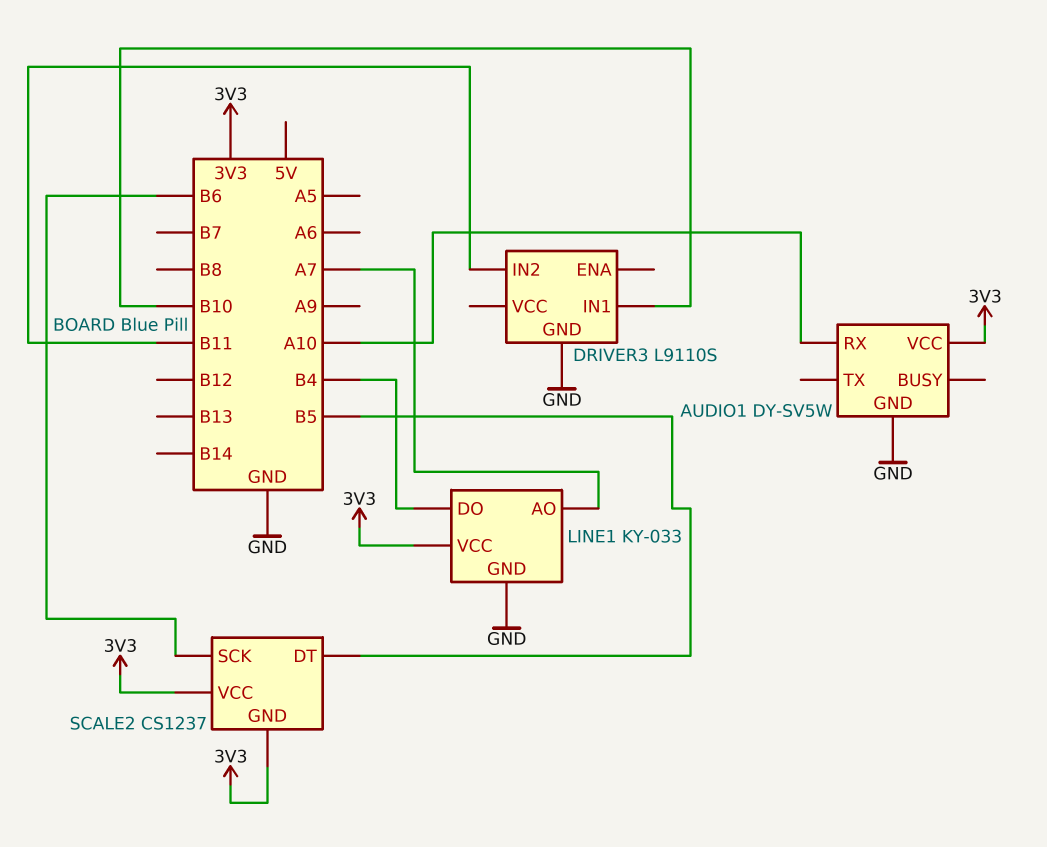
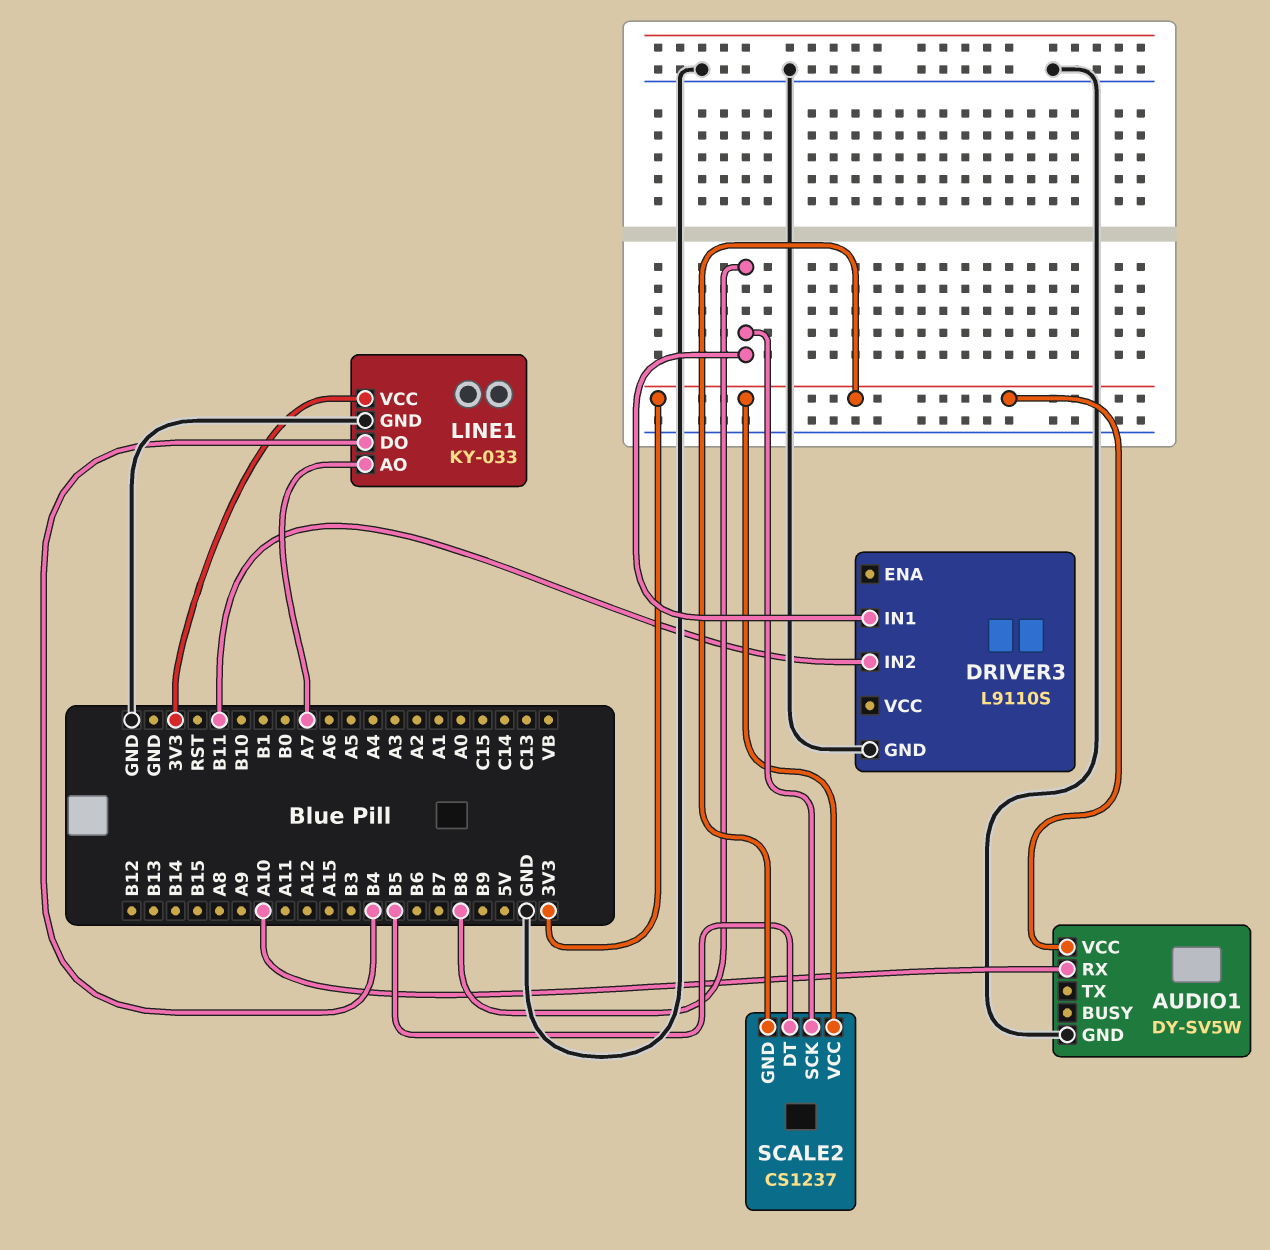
DRIVER3 pin IN1: B10 -> B8
SCALE2 pin SCK: B6 -> B8

